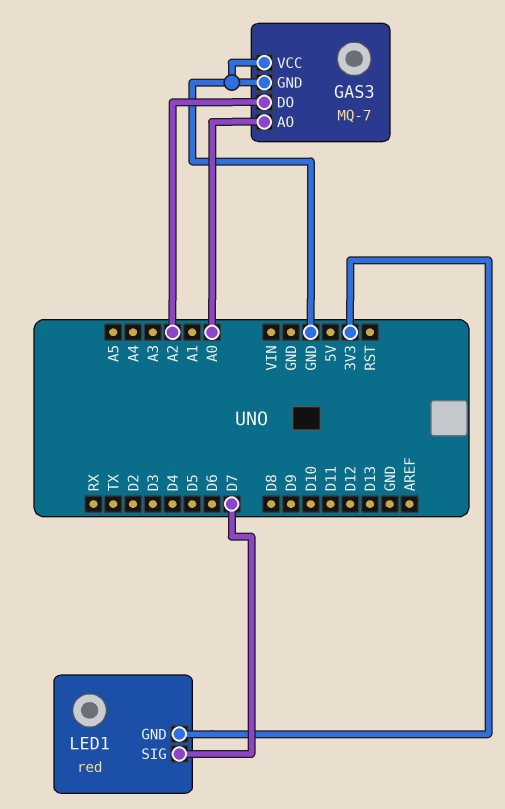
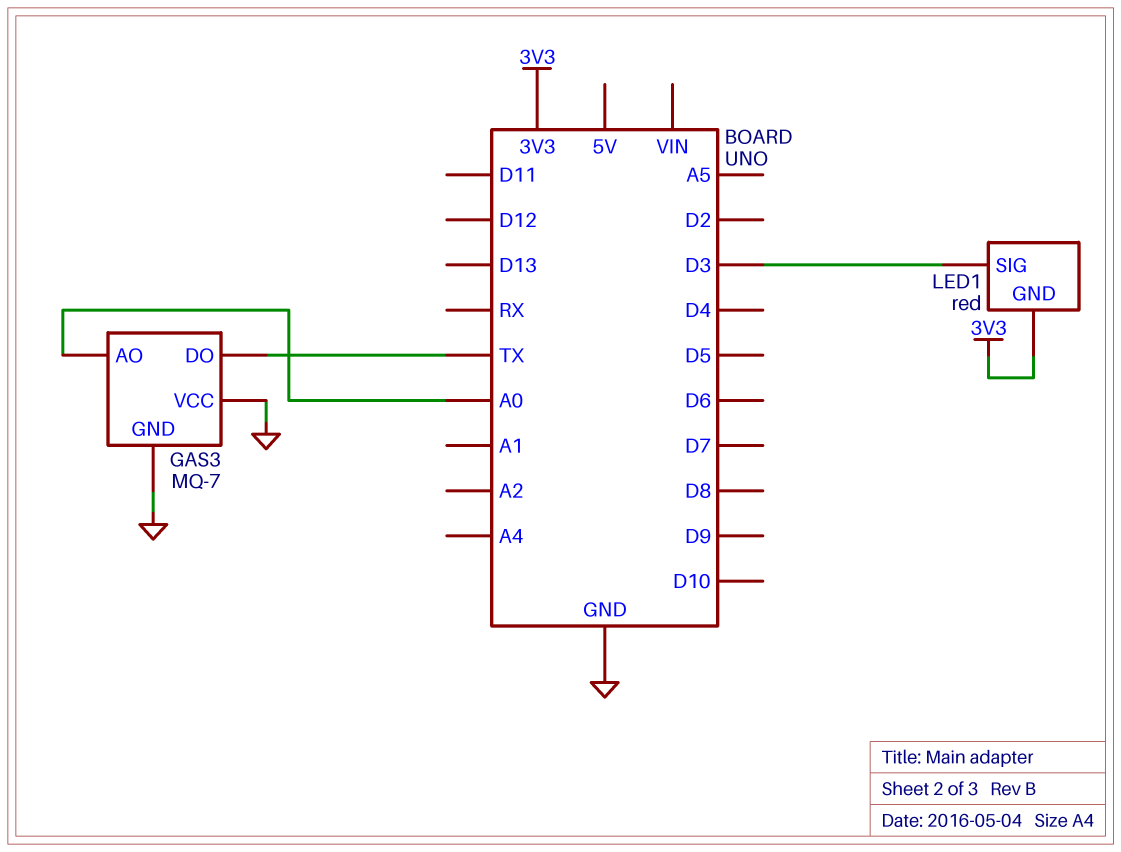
GAS3 pin DO: A2 -> TX
LED1 pin SIG: D7 -> D3

